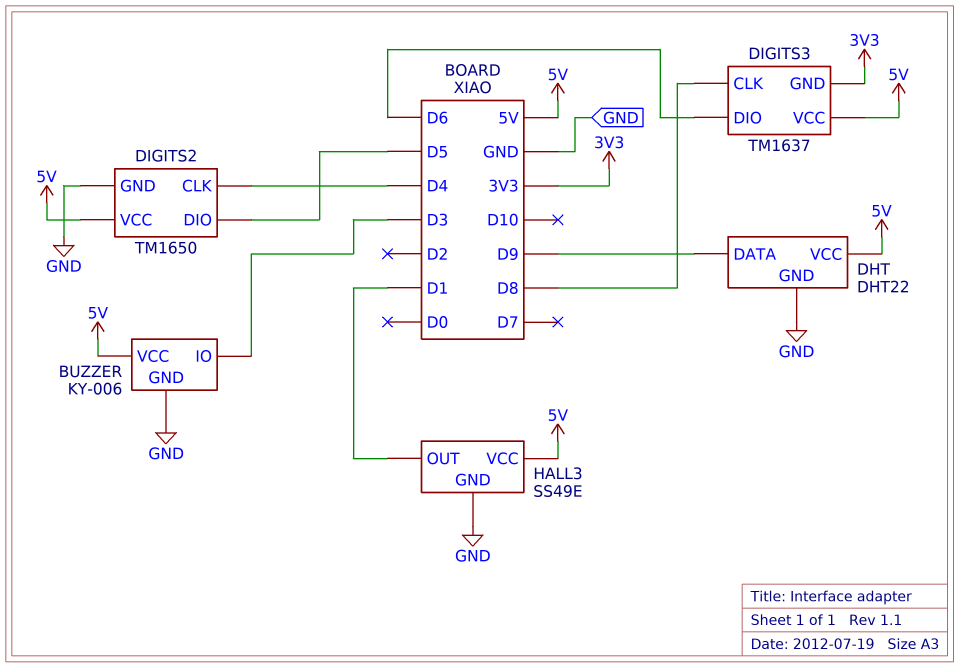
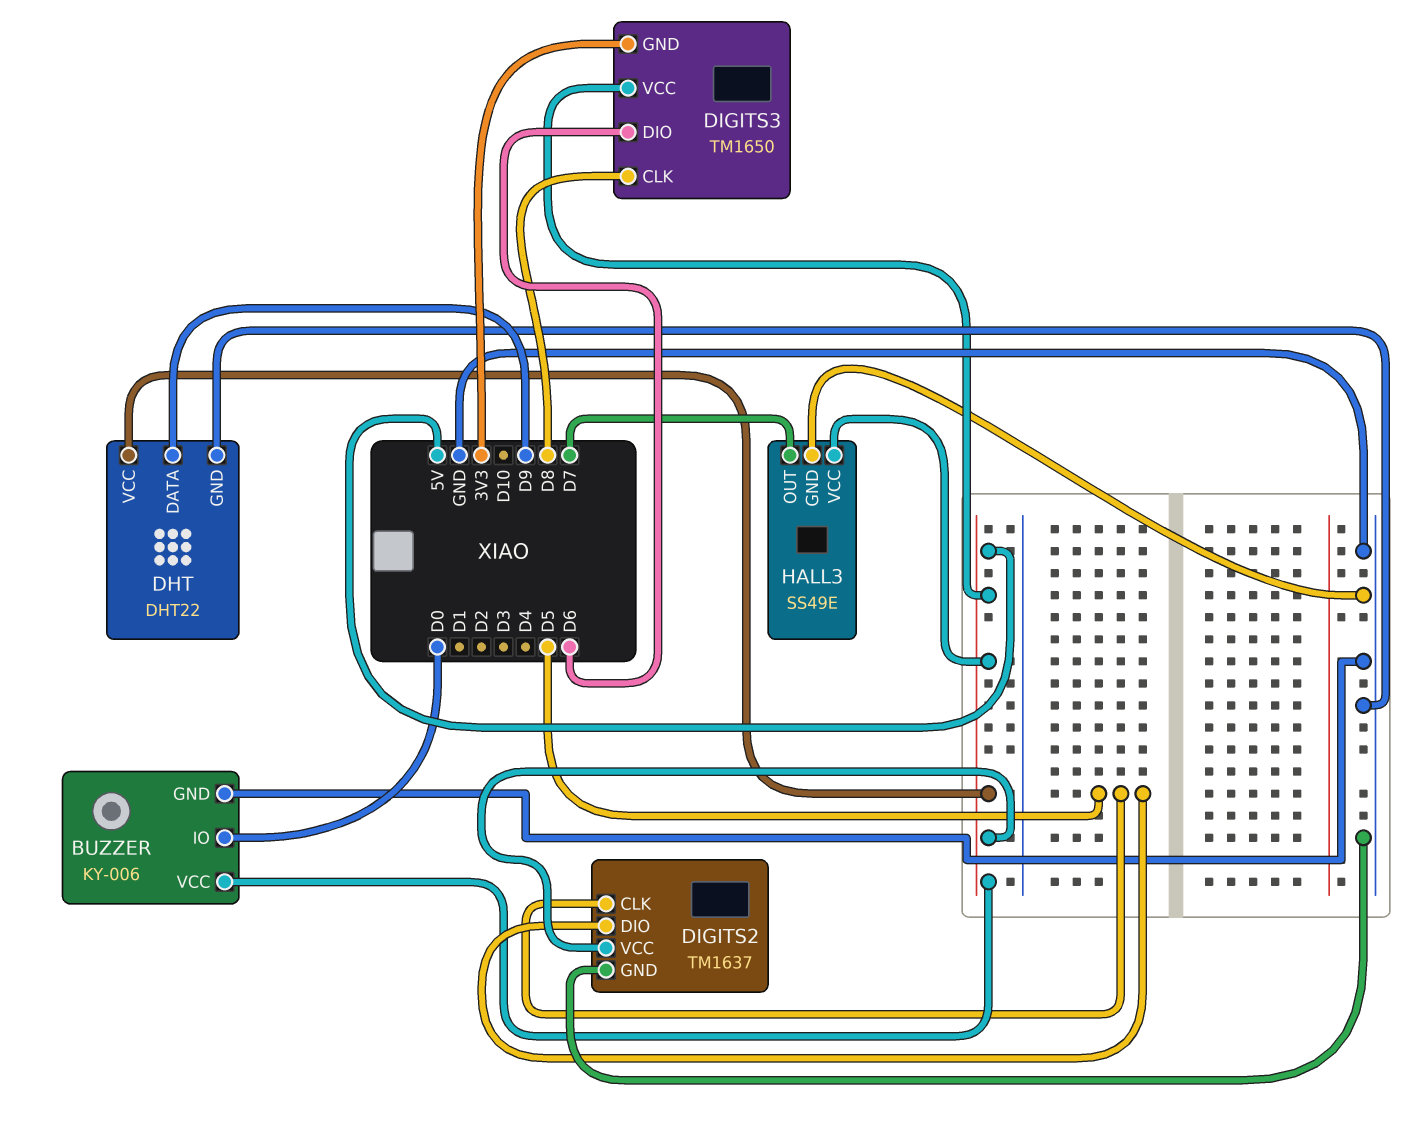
BUZZER pin IO: D3 -> D0
DIGITS2: TM1650 -> TM1637
DIGITS2 pin CLK: D4 -> D5
DIGITS3: TM1637 -> TM1650
HALL3 pin OUT: D1 -> D7

